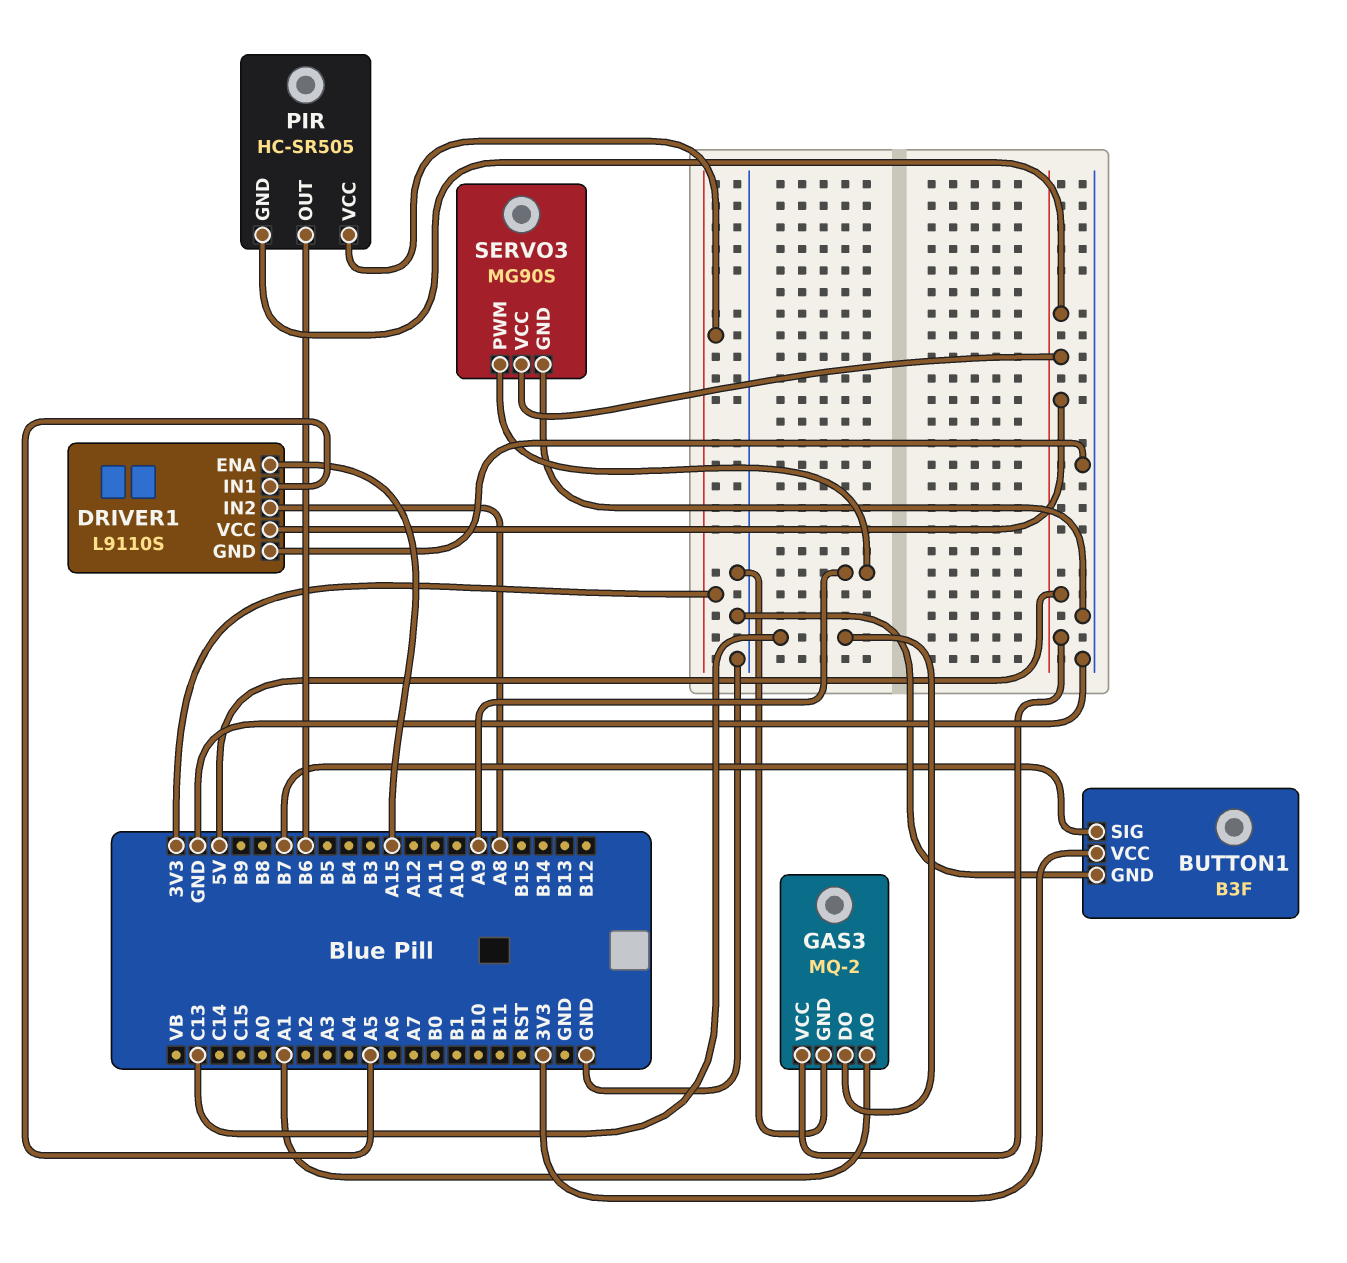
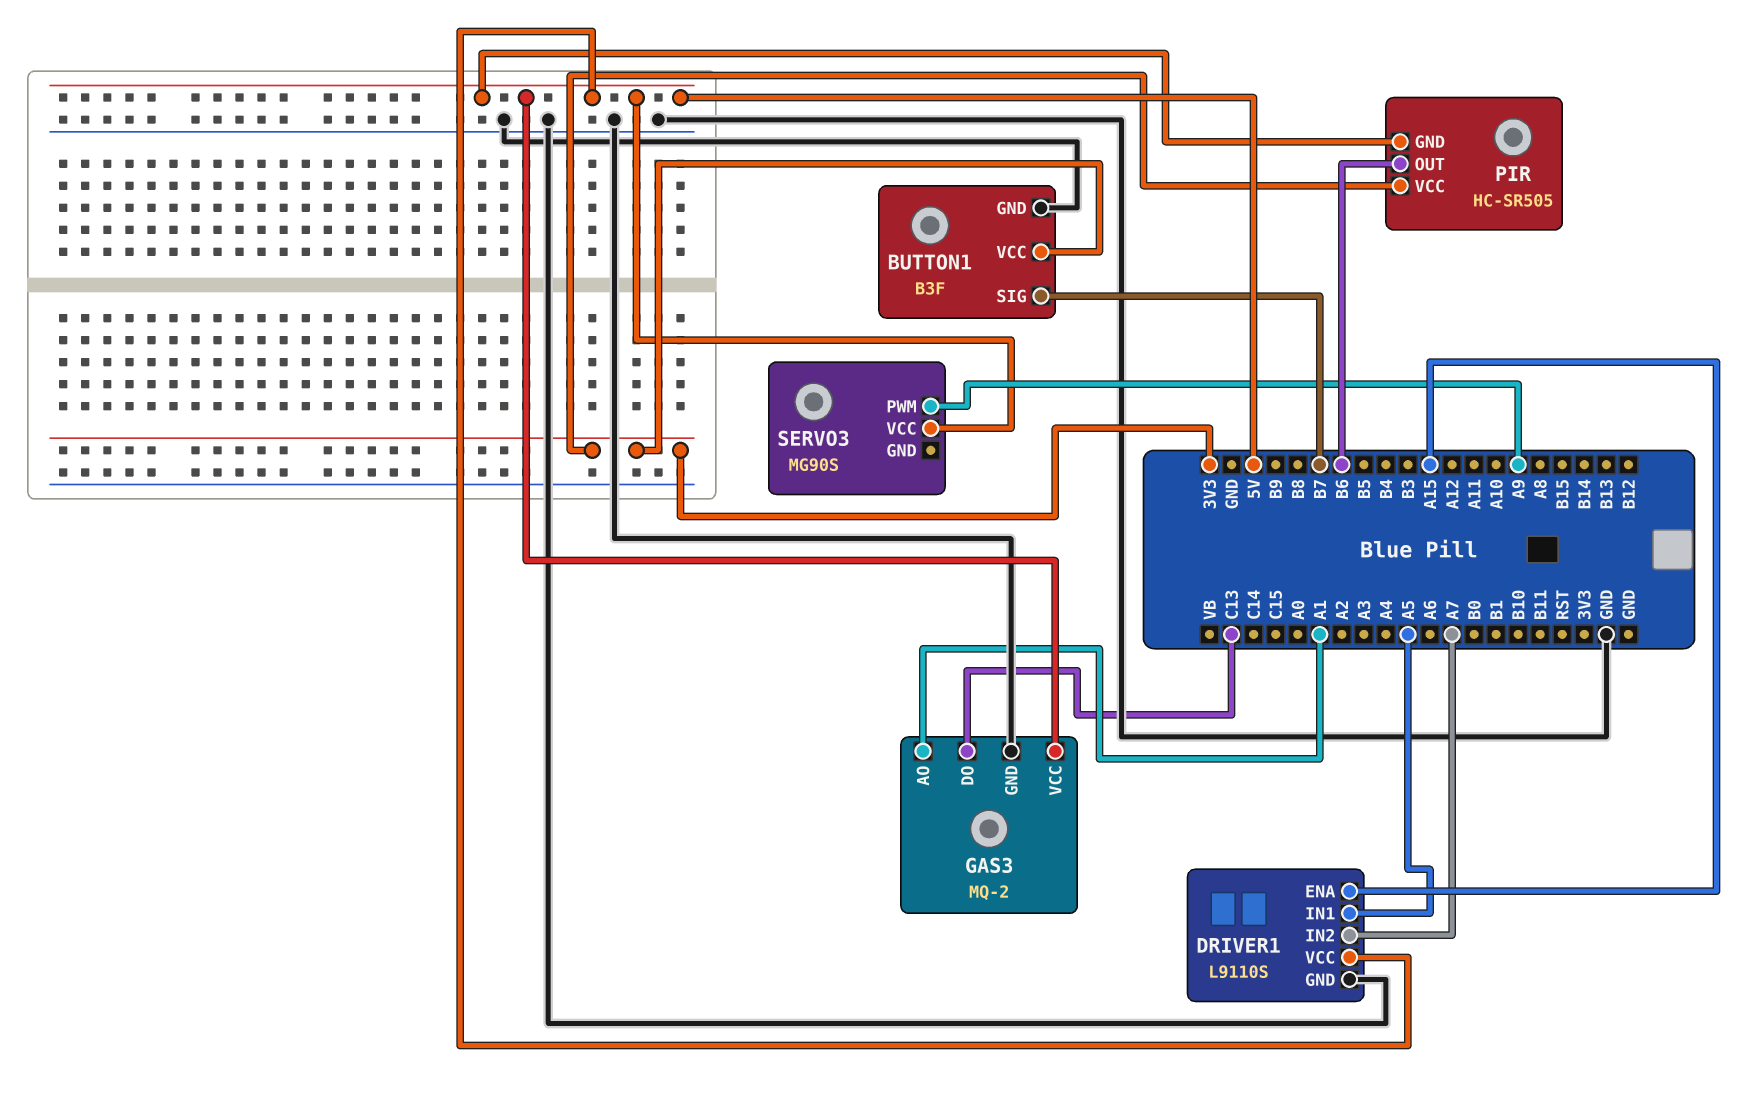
DRIVER1 pin IN2: A8 -> A7
SERVO3 pin GND: GND -> none

